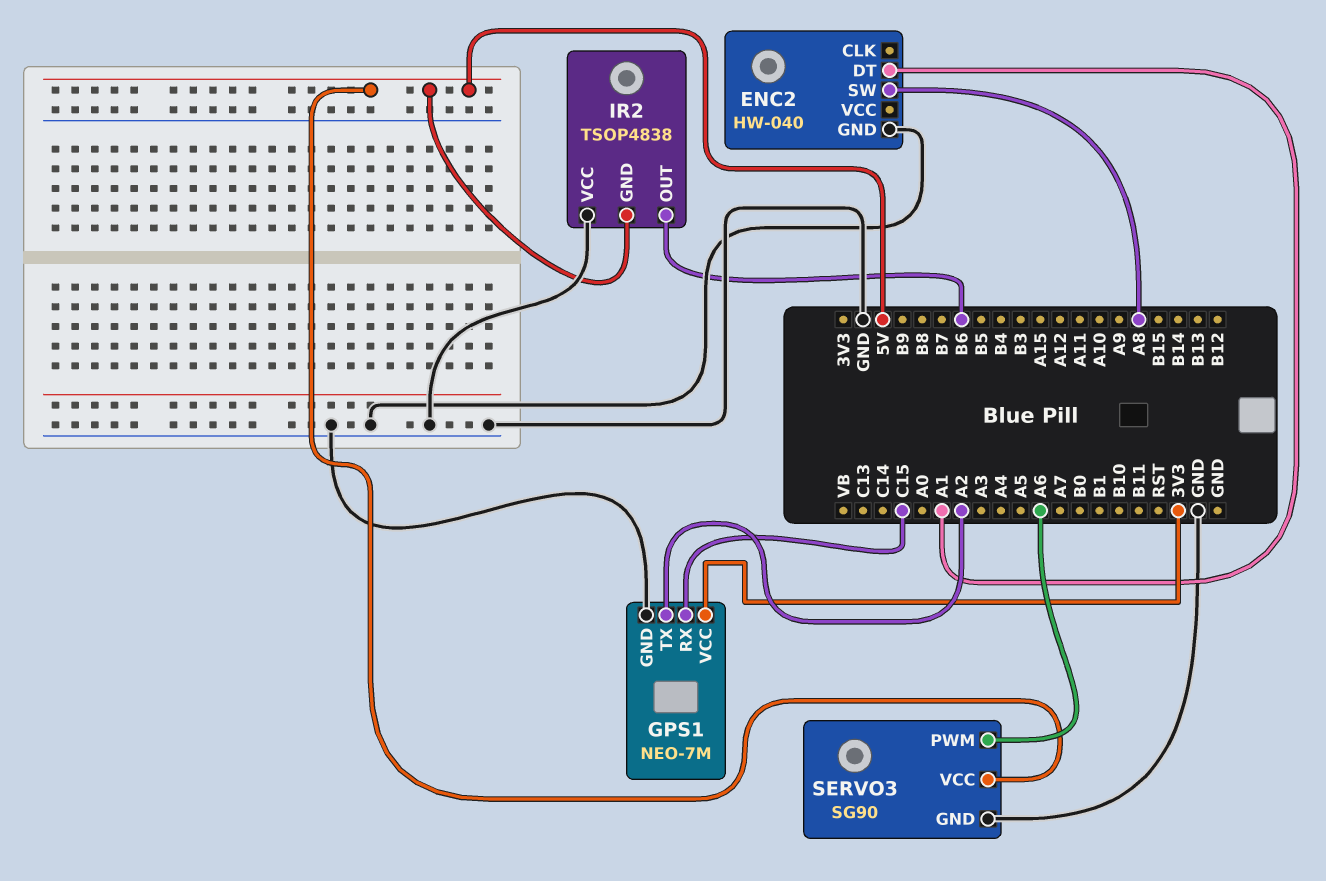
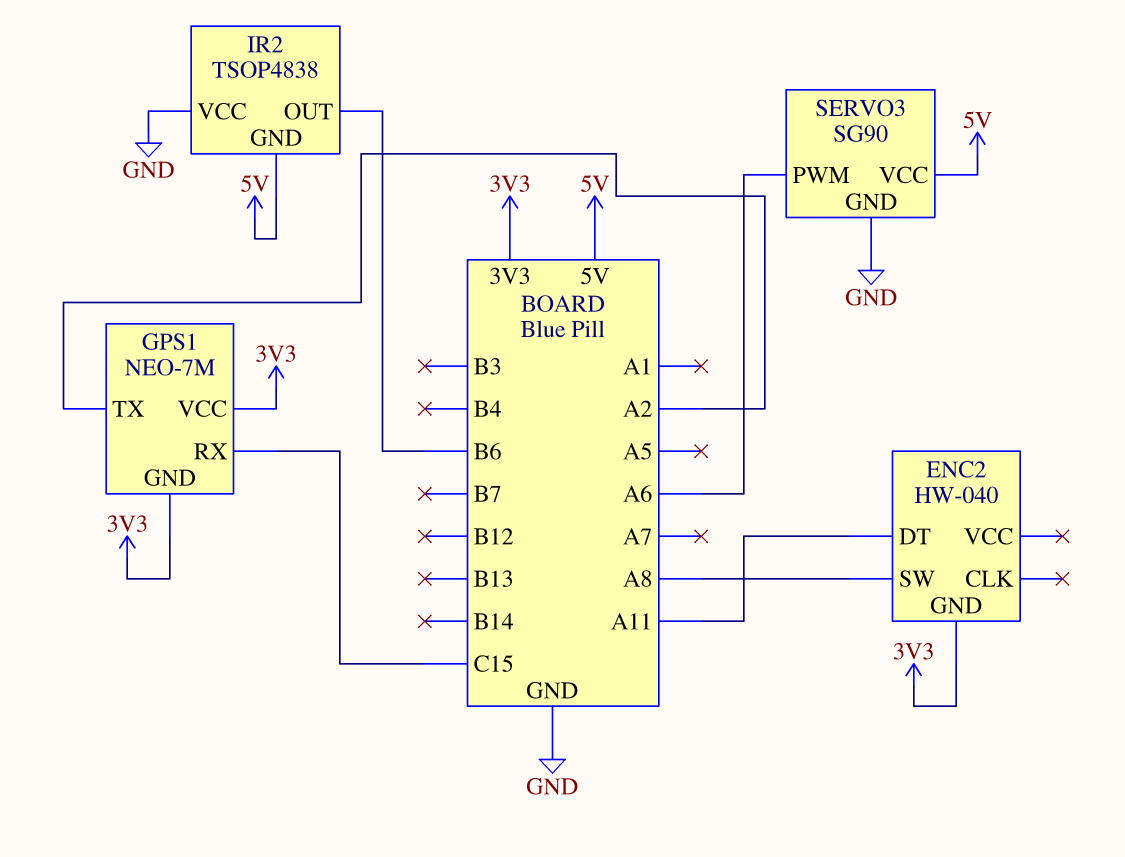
ENC2 pin DT: A1 -> A11
ENC2 pin GND: GND -> 3V3
GPS1 pin GND: GND -> 3V3

